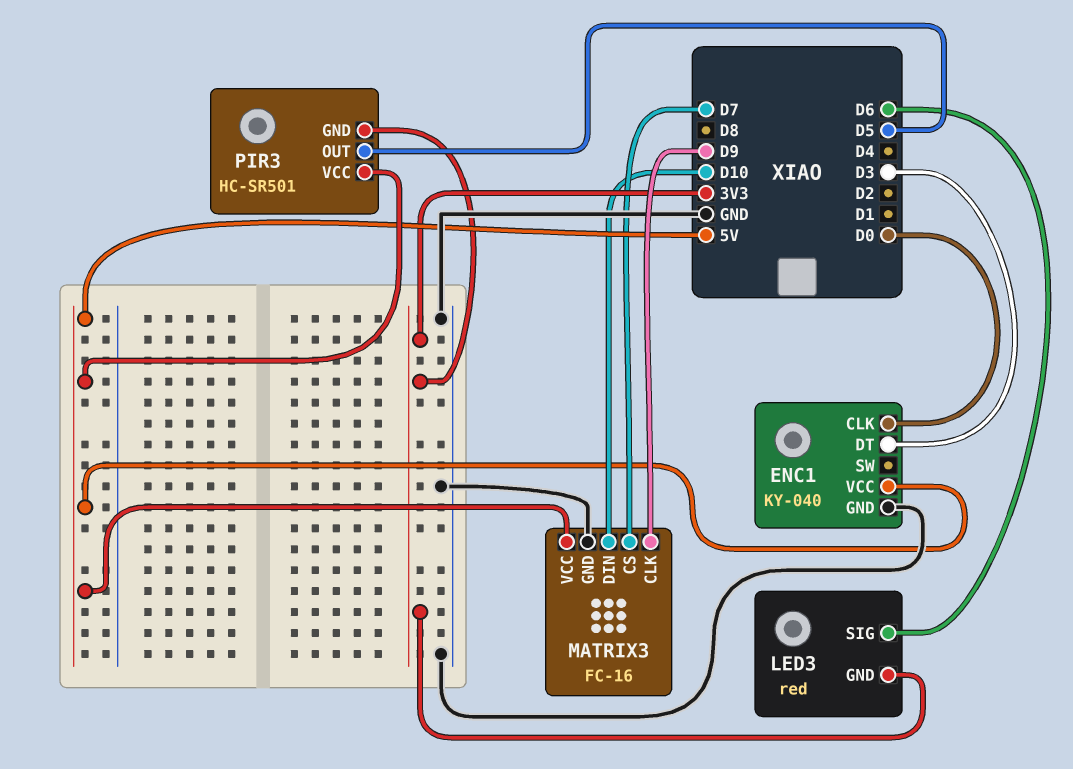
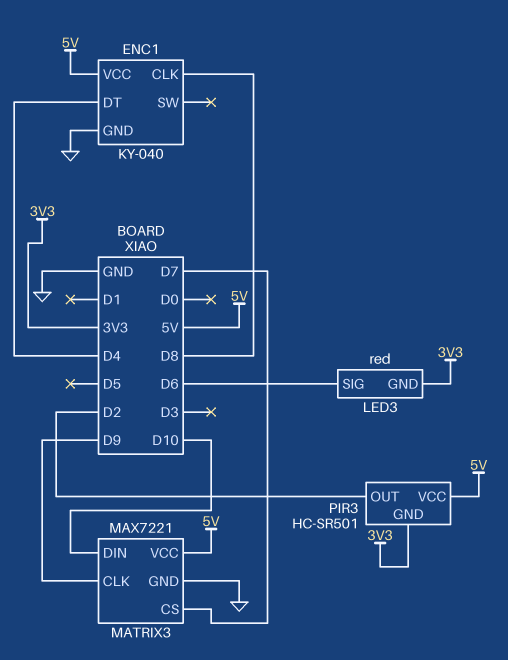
ENC1 pin CLK: D0 -> D8
ENC1 pin DT: D3 -> D4
MATRIX3: FC-16 -> MAX7221
PIR3 pin OUT: D5 -> D2

